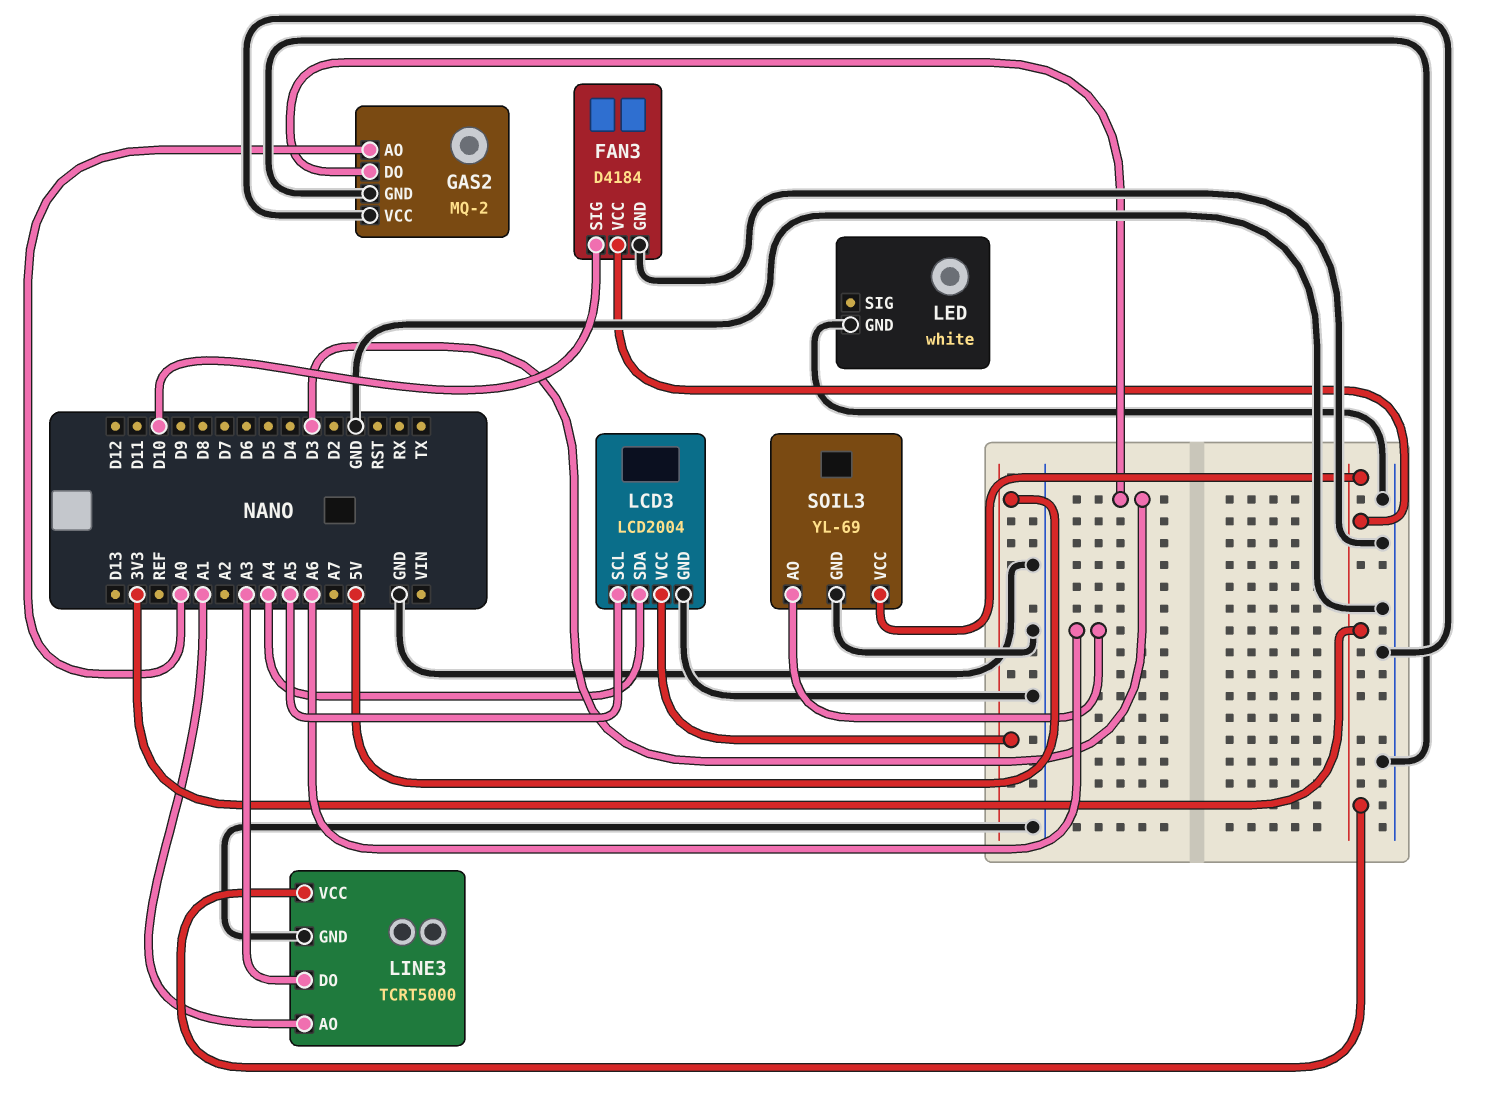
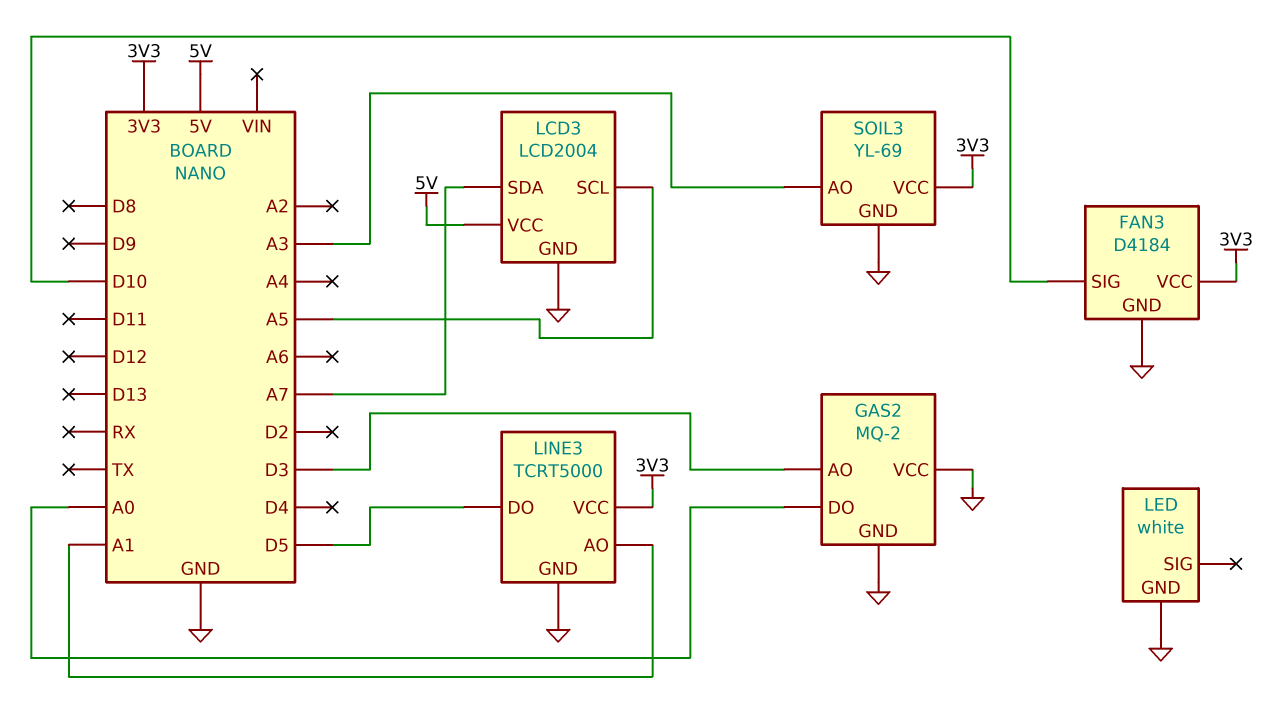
GAS2 pin AO: A0 -> D3
GAS2 pin DO: D3 -> A0
LCD3 pin SDA: A4 -> A7
LINE3 pin DO: A3 -> D5
SOIL3 pin AO: A6 -> A3

